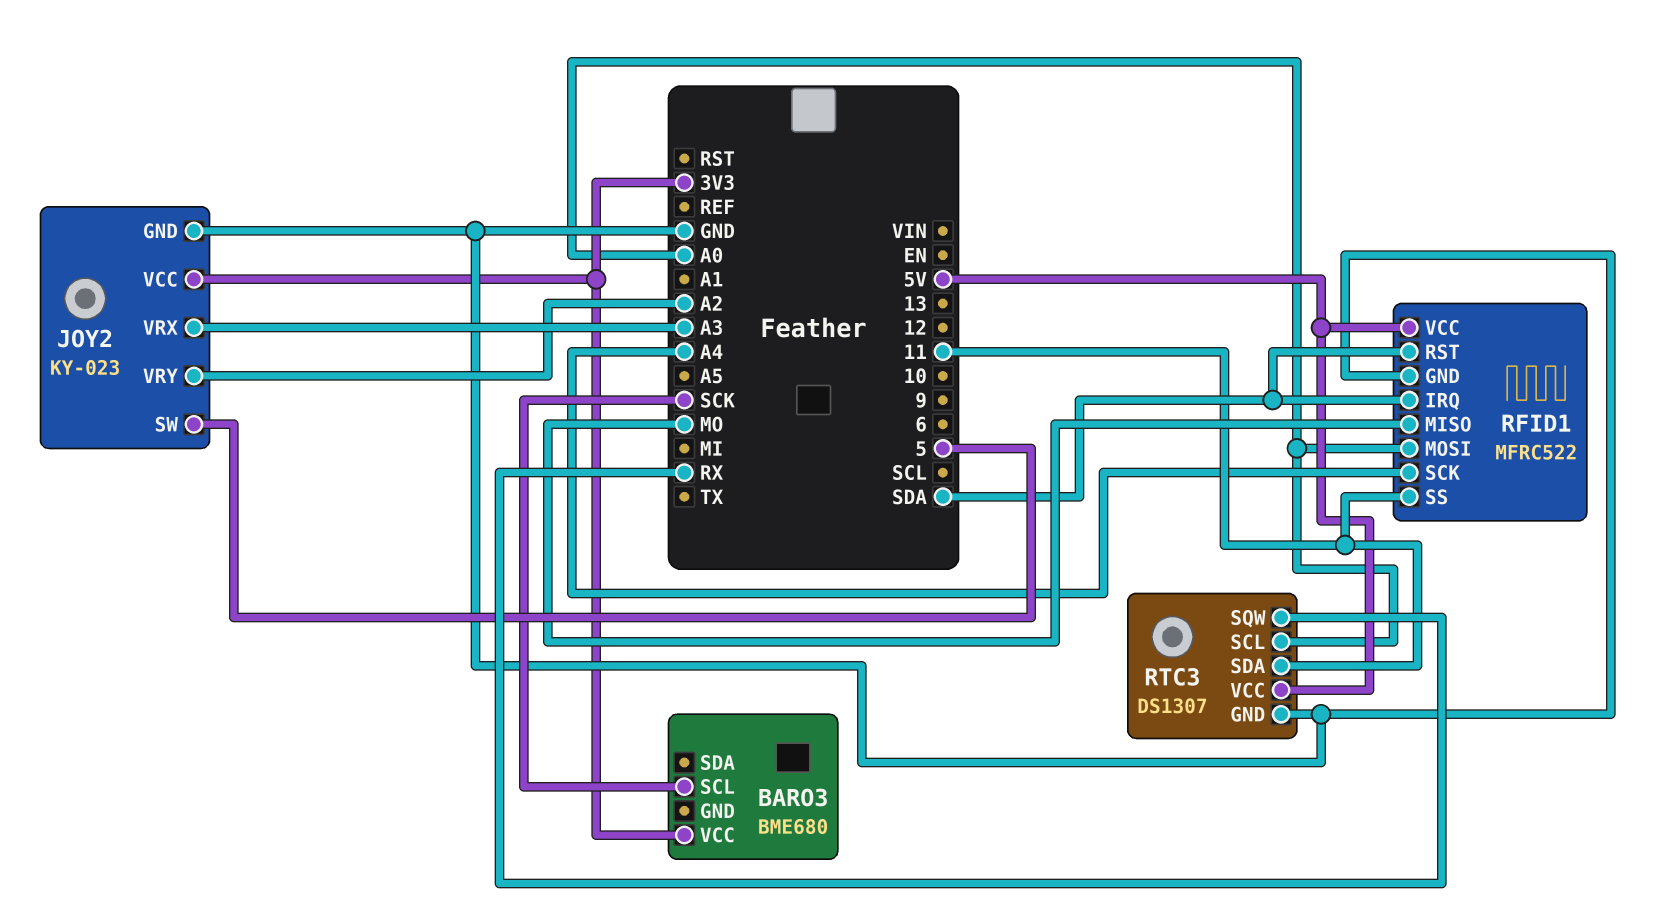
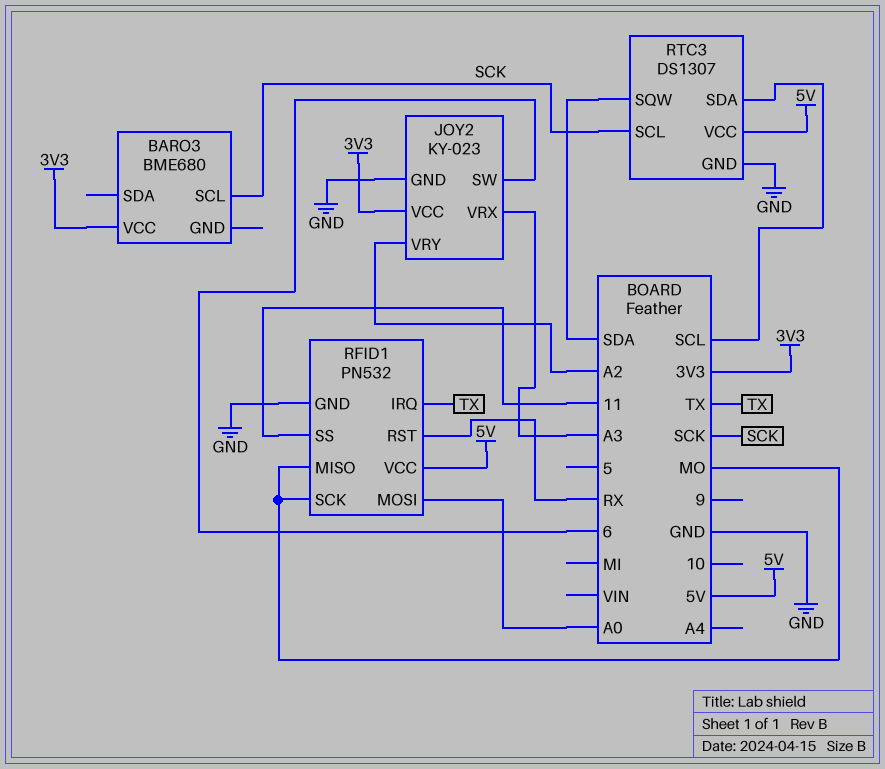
JOY2 pin SW: 5 -> 6
RFID1: MFRC522 -> PN532
RFID1 pin IRQ: SDA -> TX
RFID1 pin RST: SDA -> RX
RFID1 pin SCK: A4 -> MO
RTC3 pin SCL: A0 -> SCK
RTC3 pin SDA: 11 -> SCL
RTC3 pin SQW: RX -> SDA

